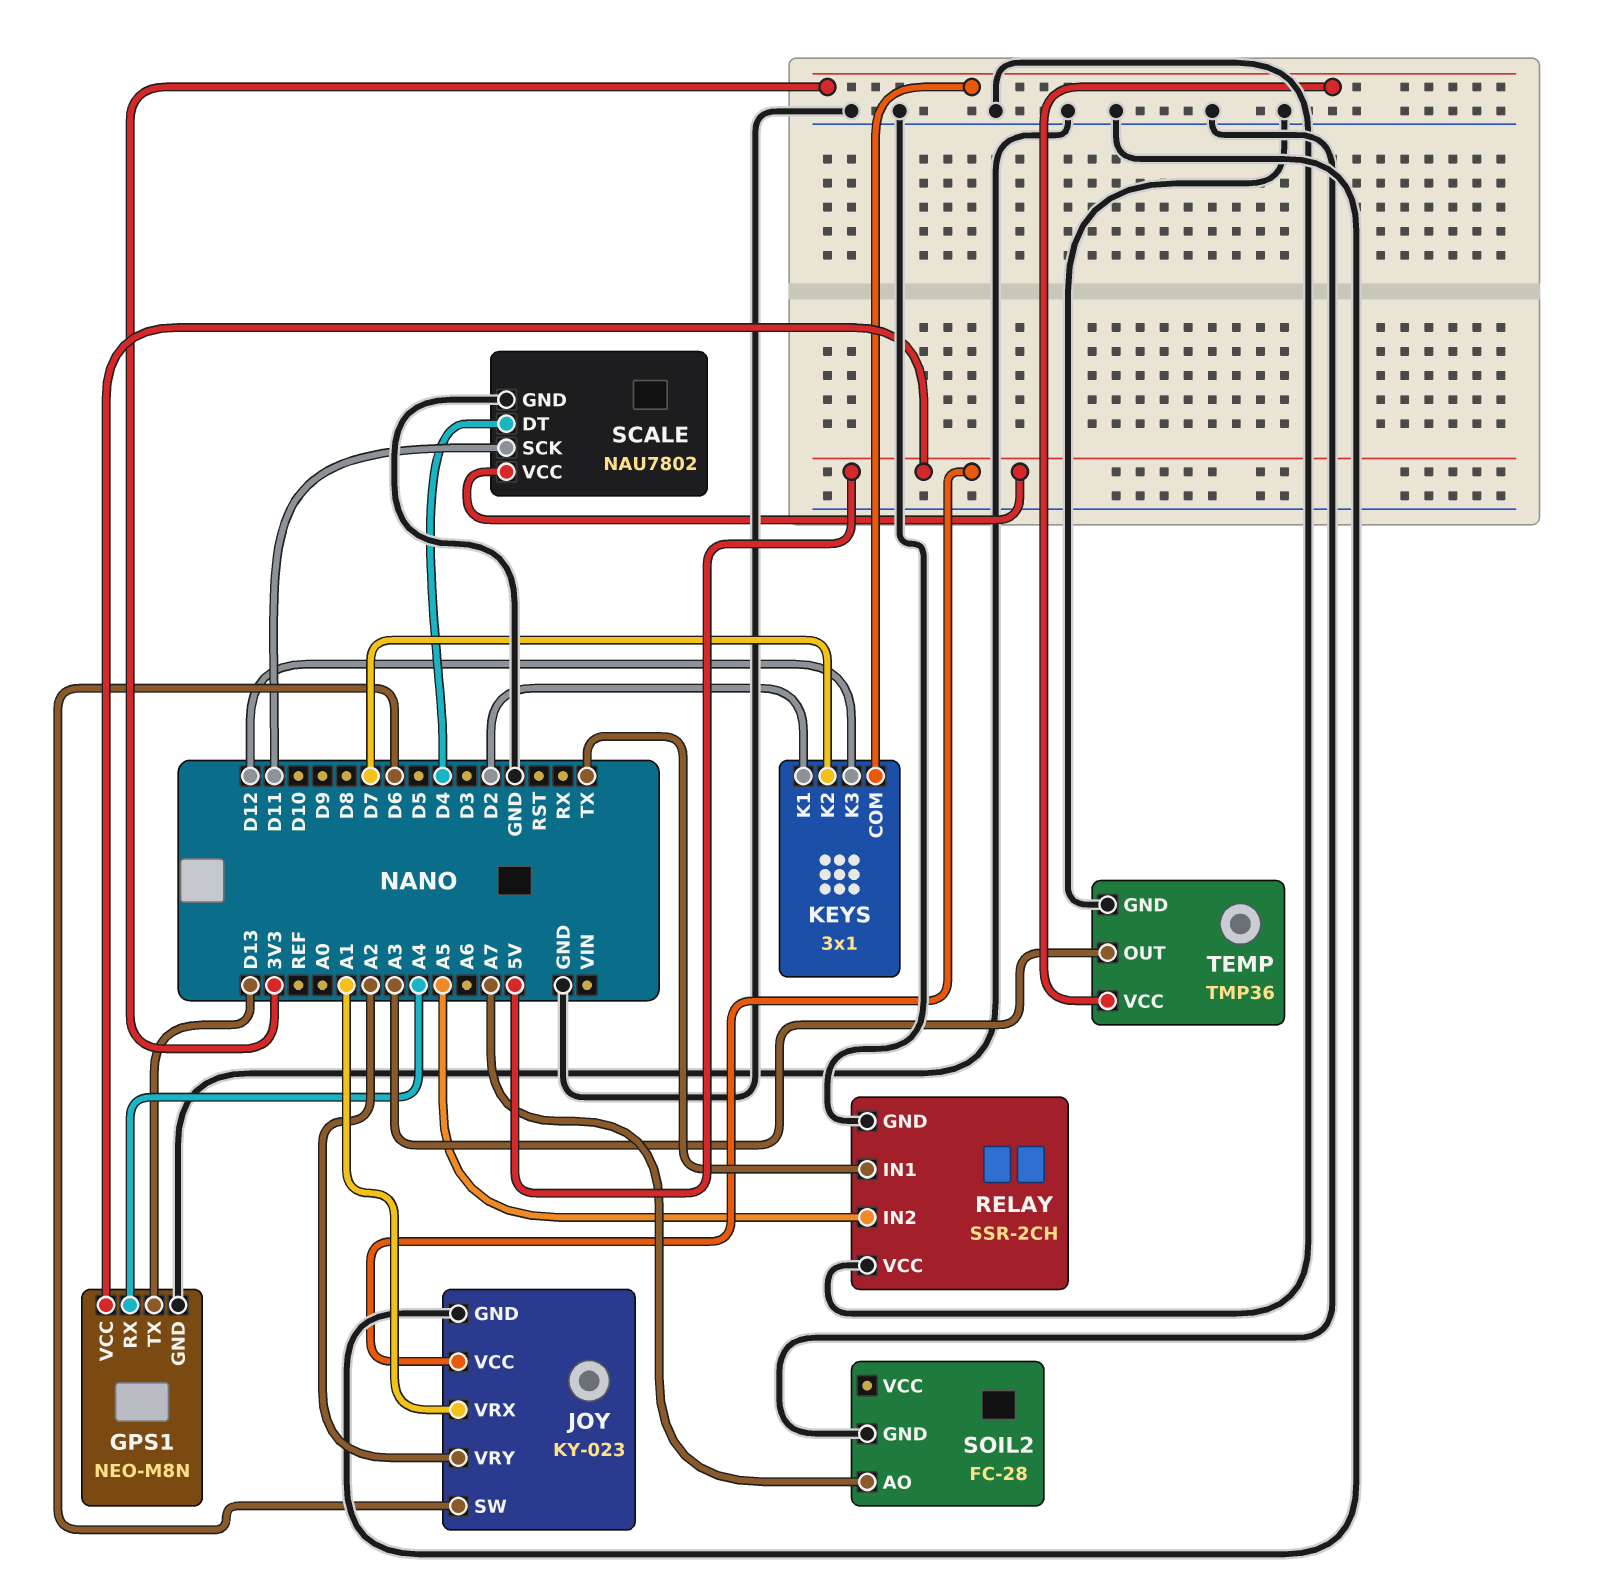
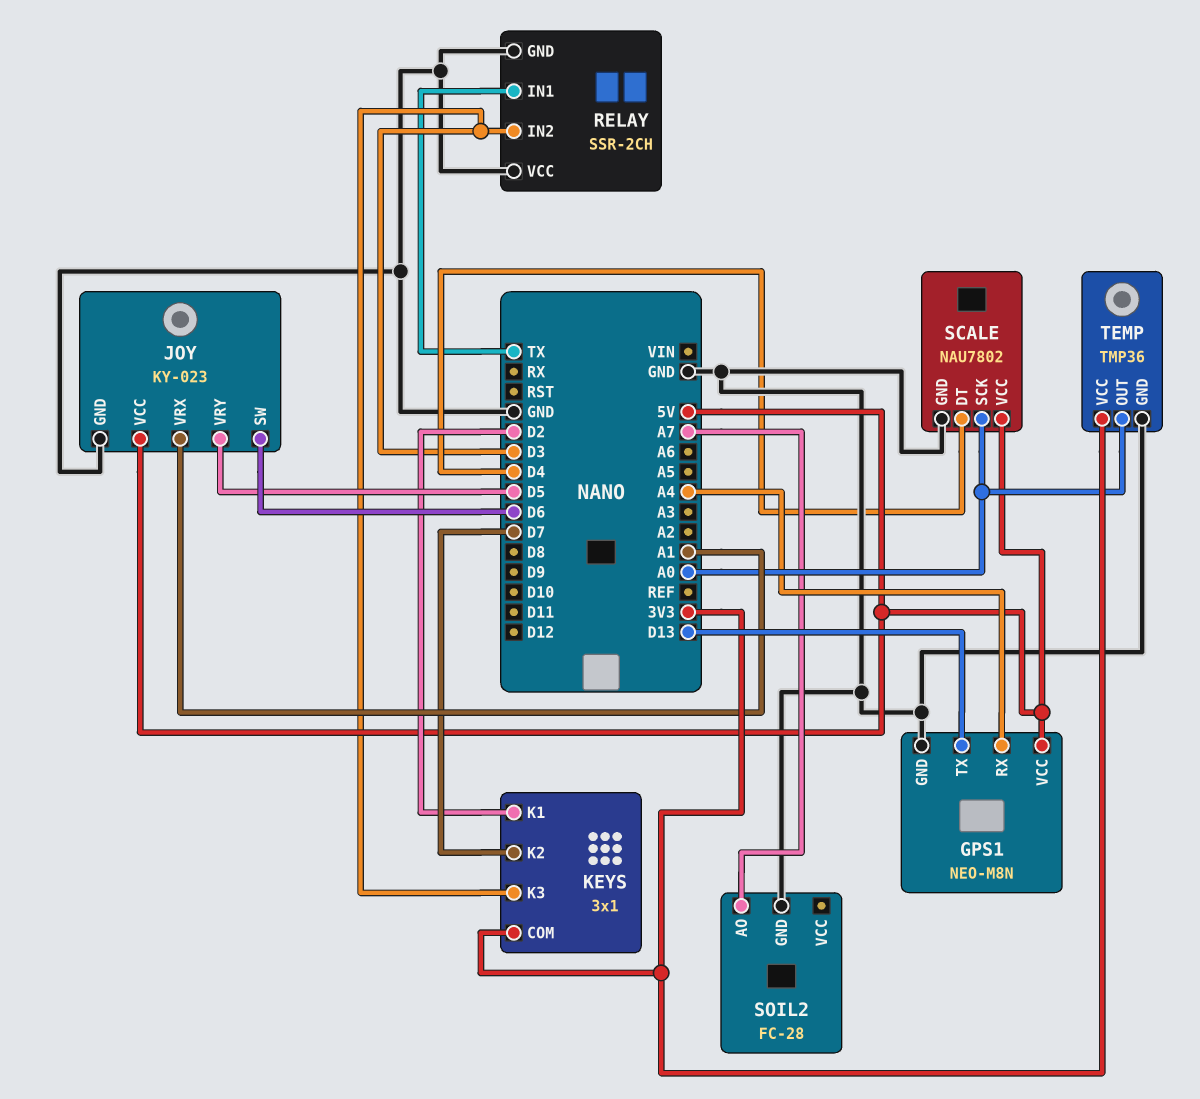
JOY pin VRY: A2 -> D5
KEYS pin K3: D12 -> D3
RELAY pin IN2: A5 -> D3
SCALE pin SCK: D11 -> A0
TEMP pin OUT: A3 -> A0

